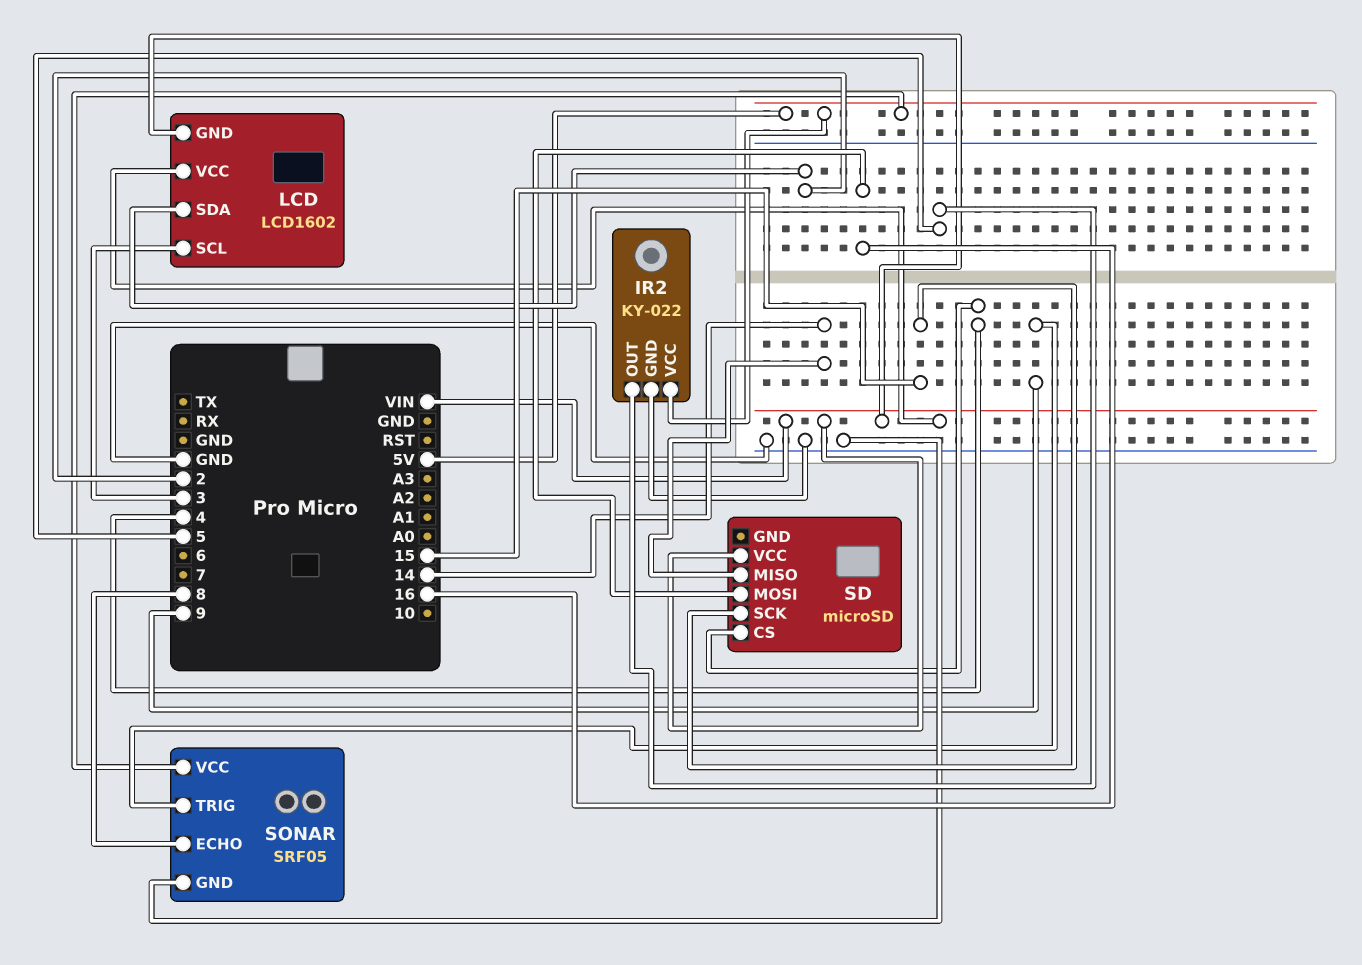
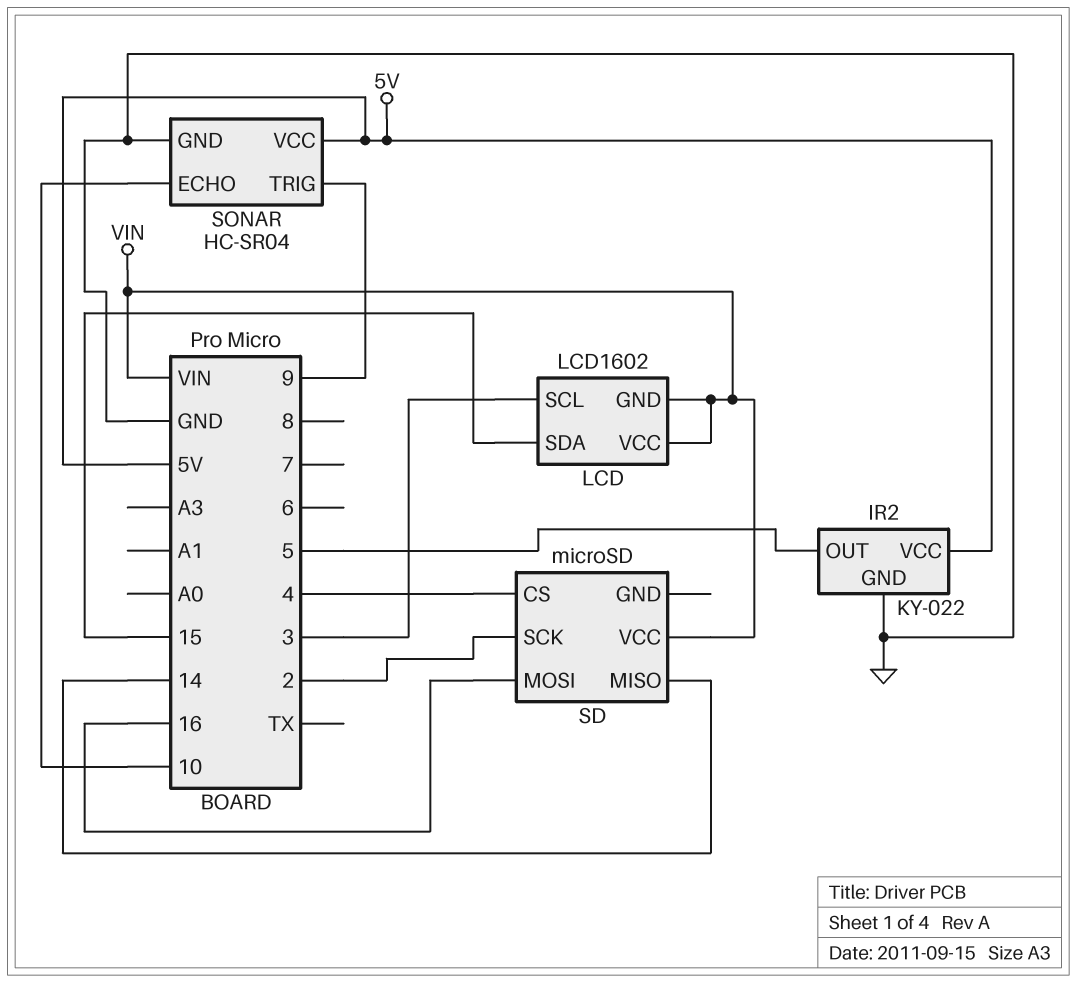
LCD pin SDA: 2 -> 15
SD pin SCK: 15 -> 2
SONAR: SRF05 -> HC-SR04
SONAR pin ECHO: 8 -> 10

